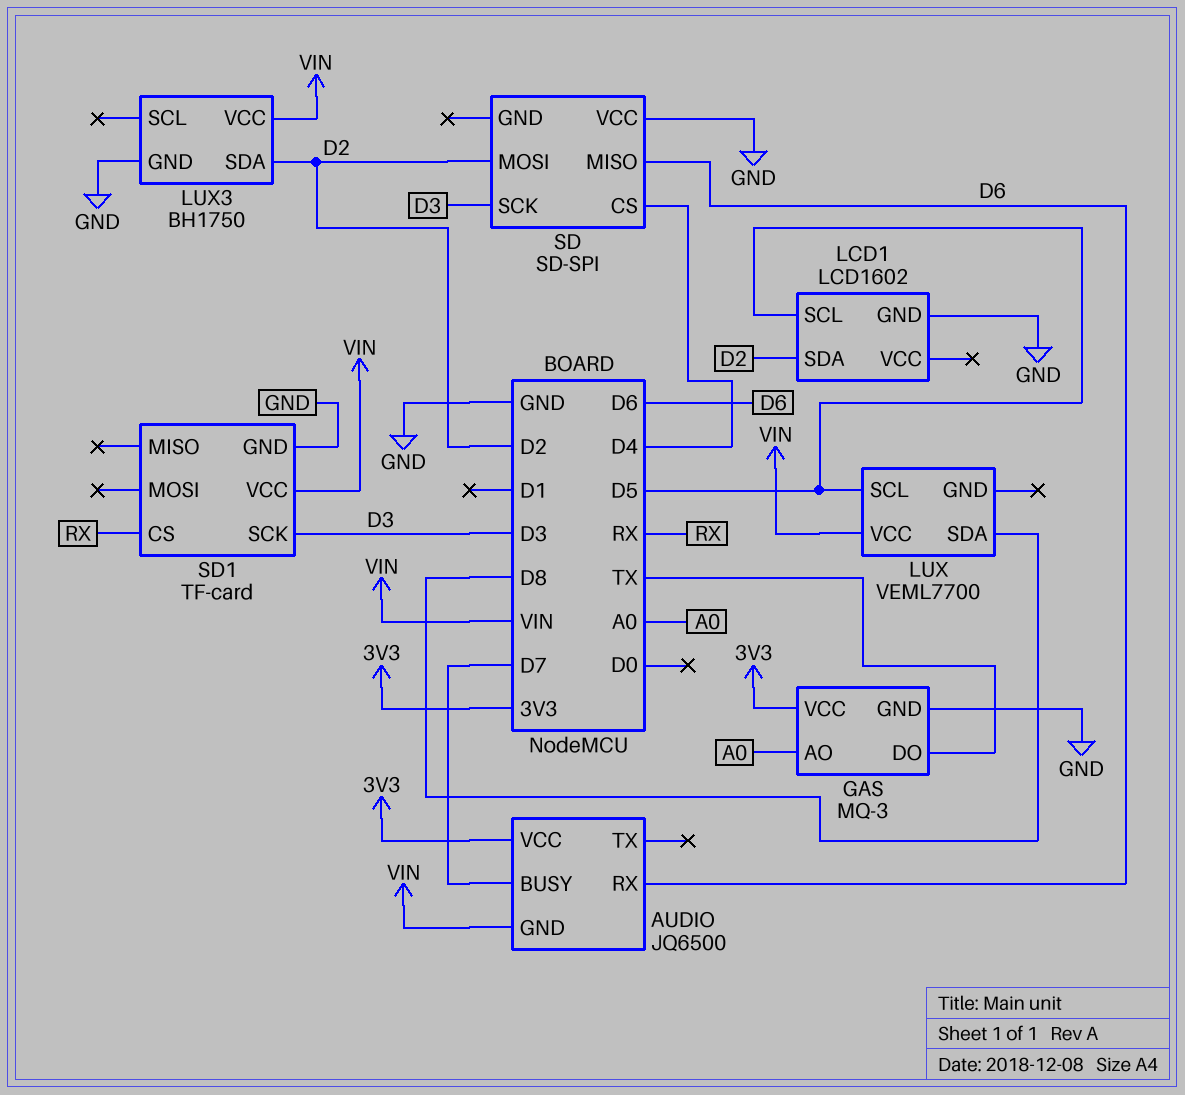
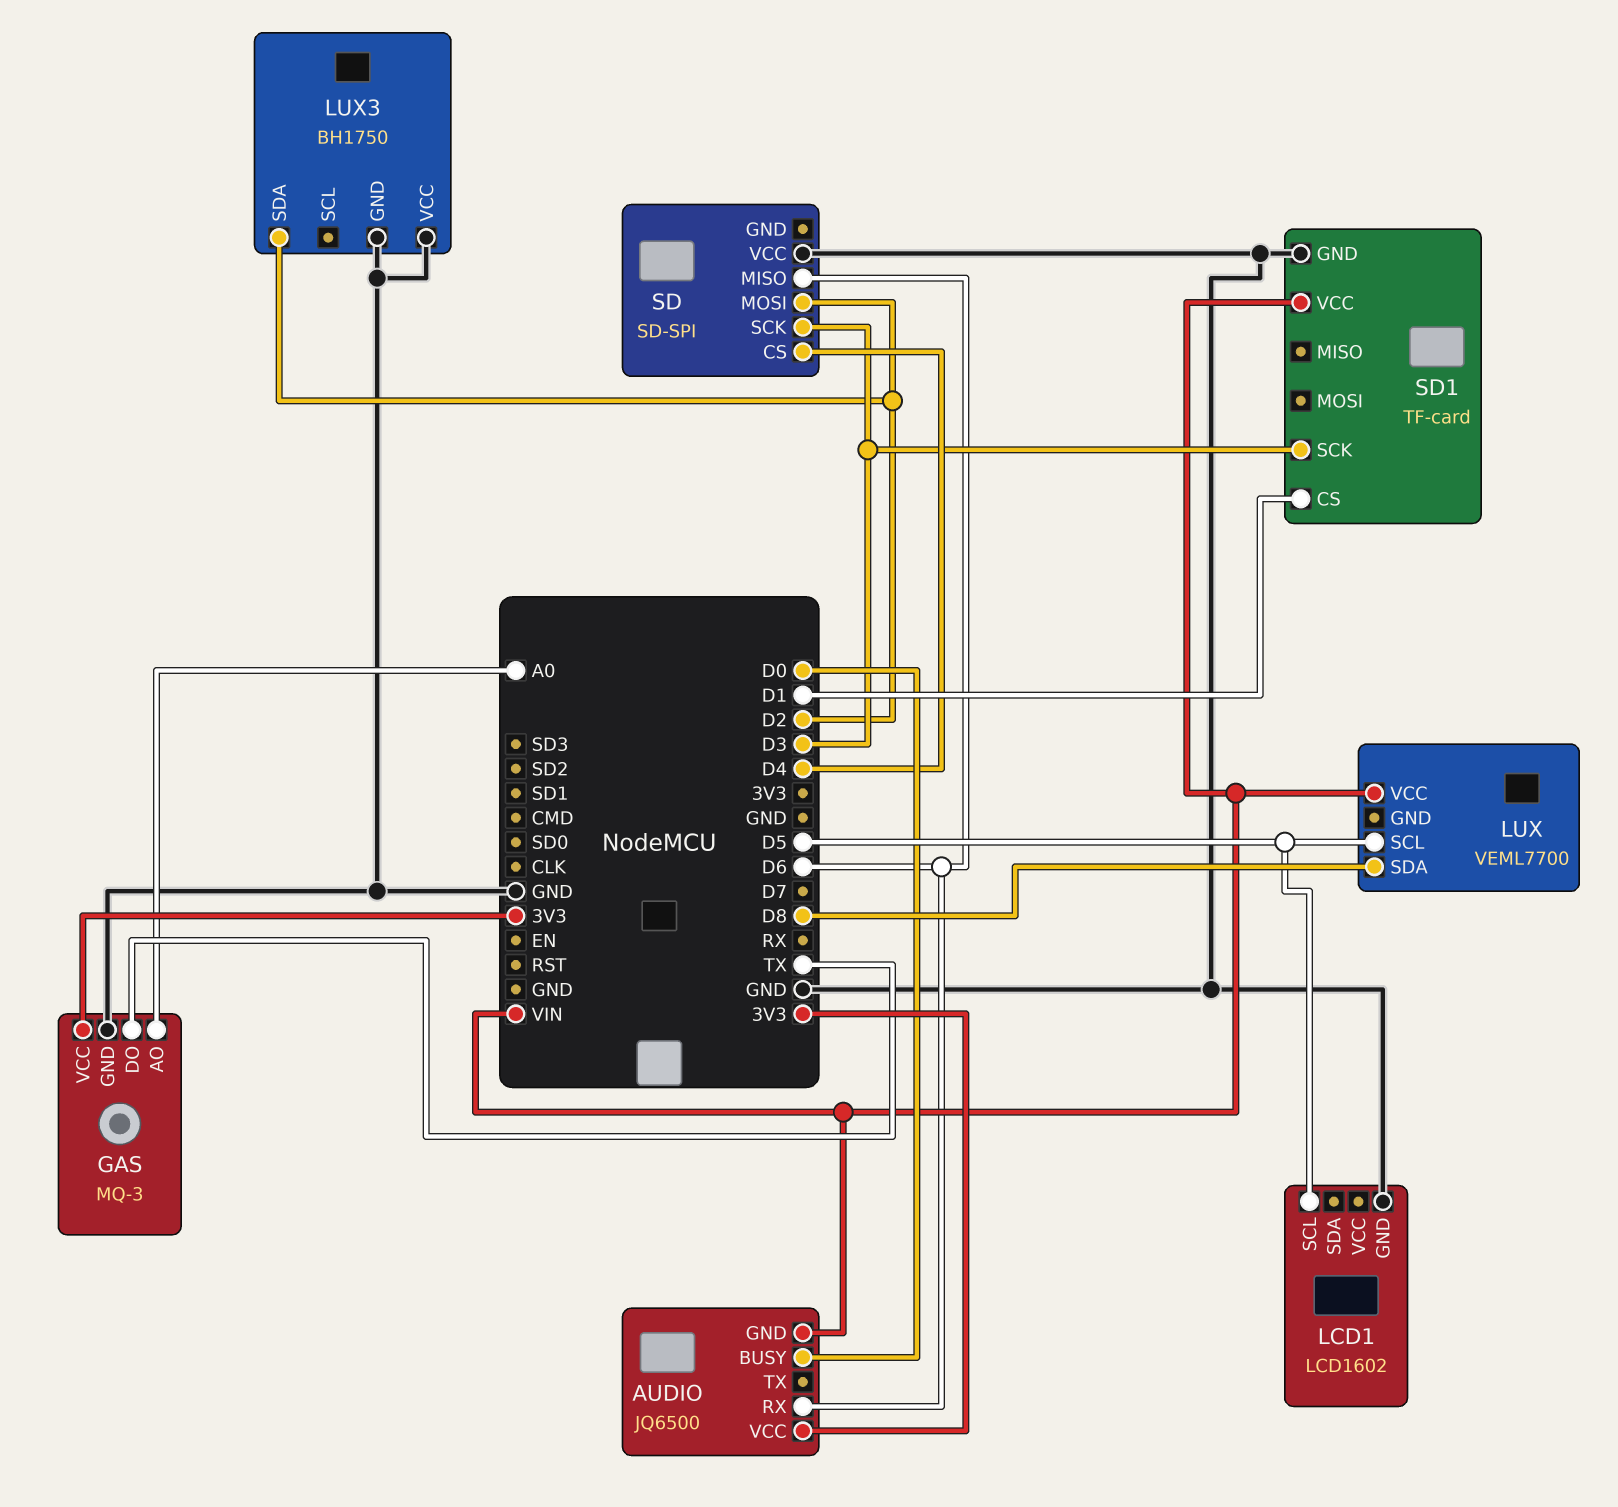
AUDIO pin BUSY: D7 -> D0
LCD1 pin SDA: D2 -> none
LUX3 pin VCC: VIN -> GND
SD1 pin CS: RX -> D1

